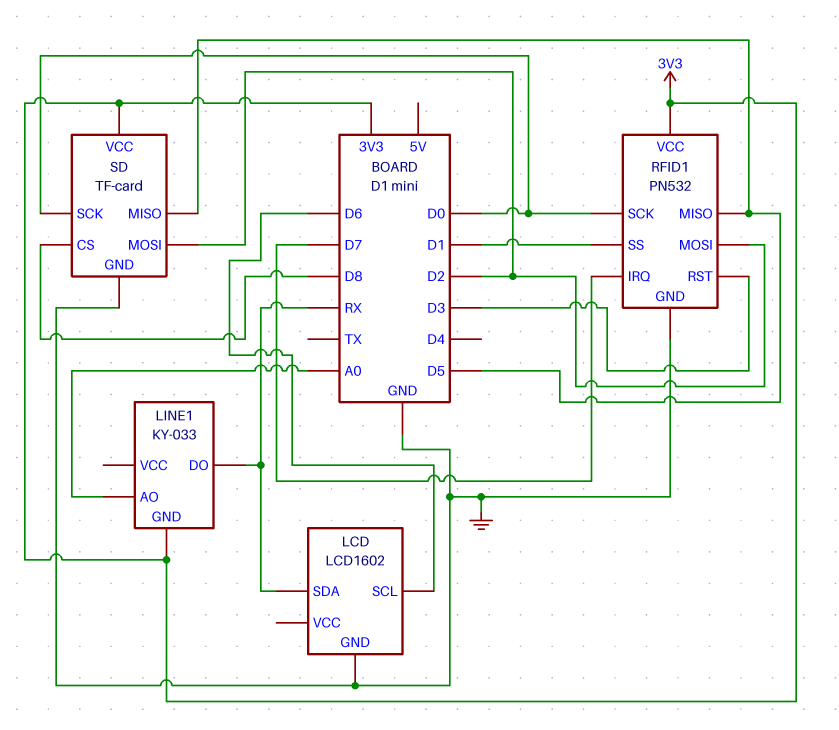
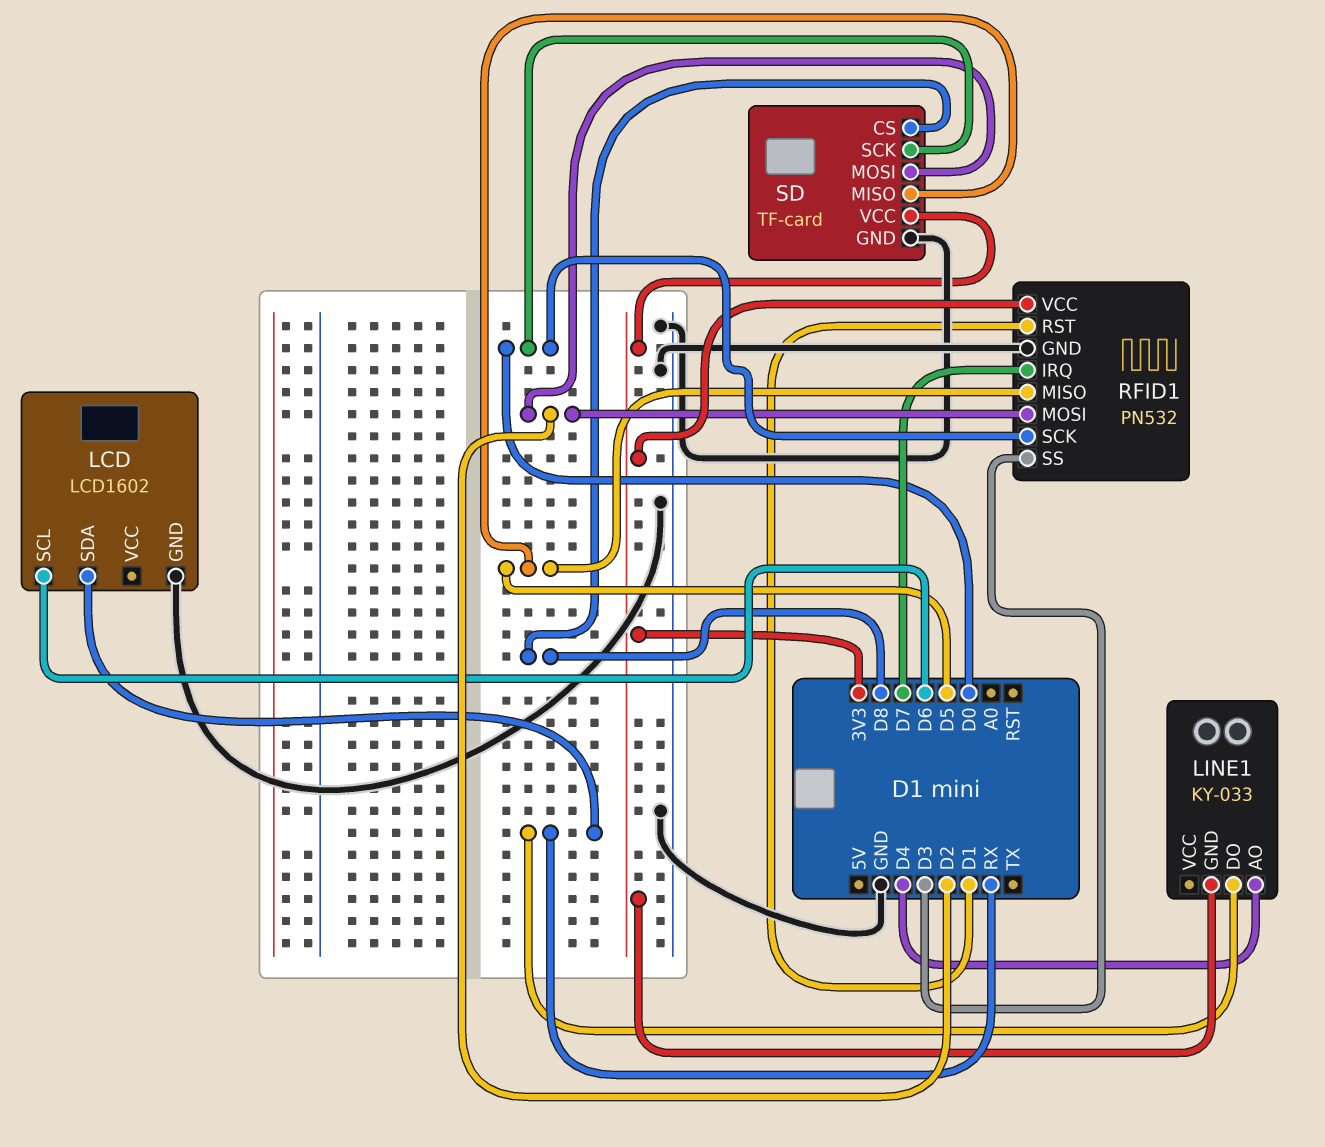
LINE1 pin AO: A0 -> D4
RFID1 pin RST: D3 -> D1
RFID1 pin SS: D1 -> D3

